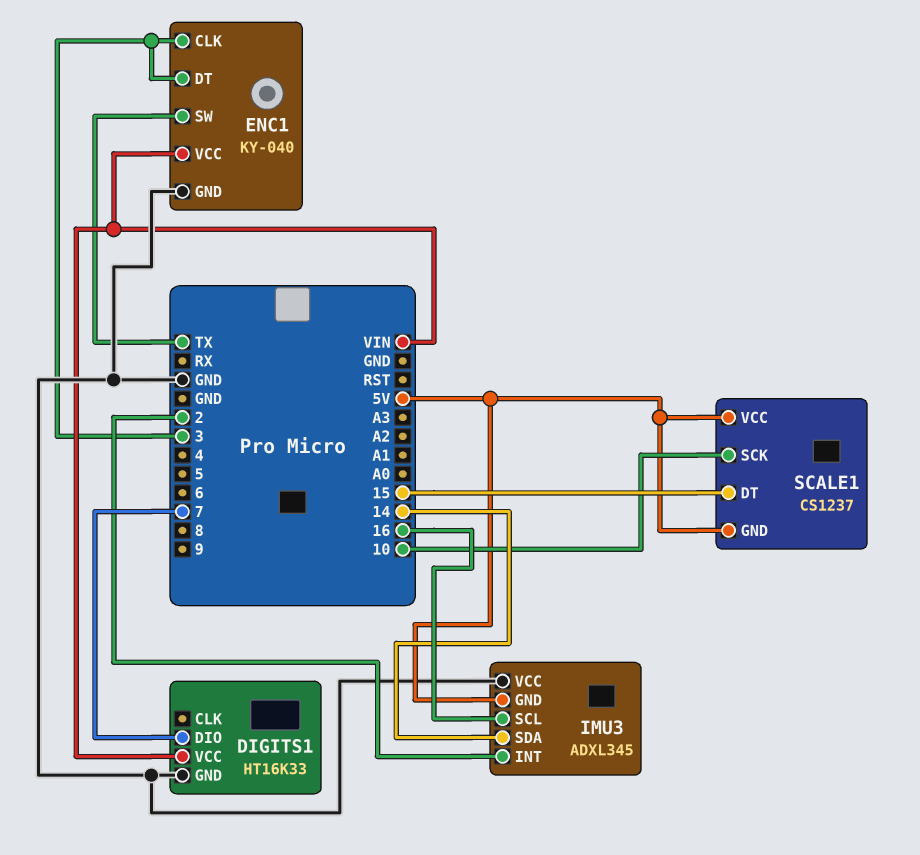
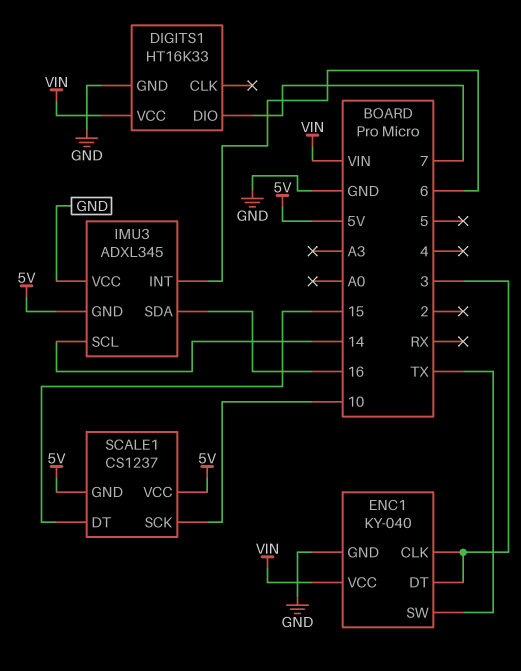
IMU3 pin INT: 2 -> 6
IMU3 pin SCL: 16 -> 14
IMU3 pin SDA: 14 -> 16

